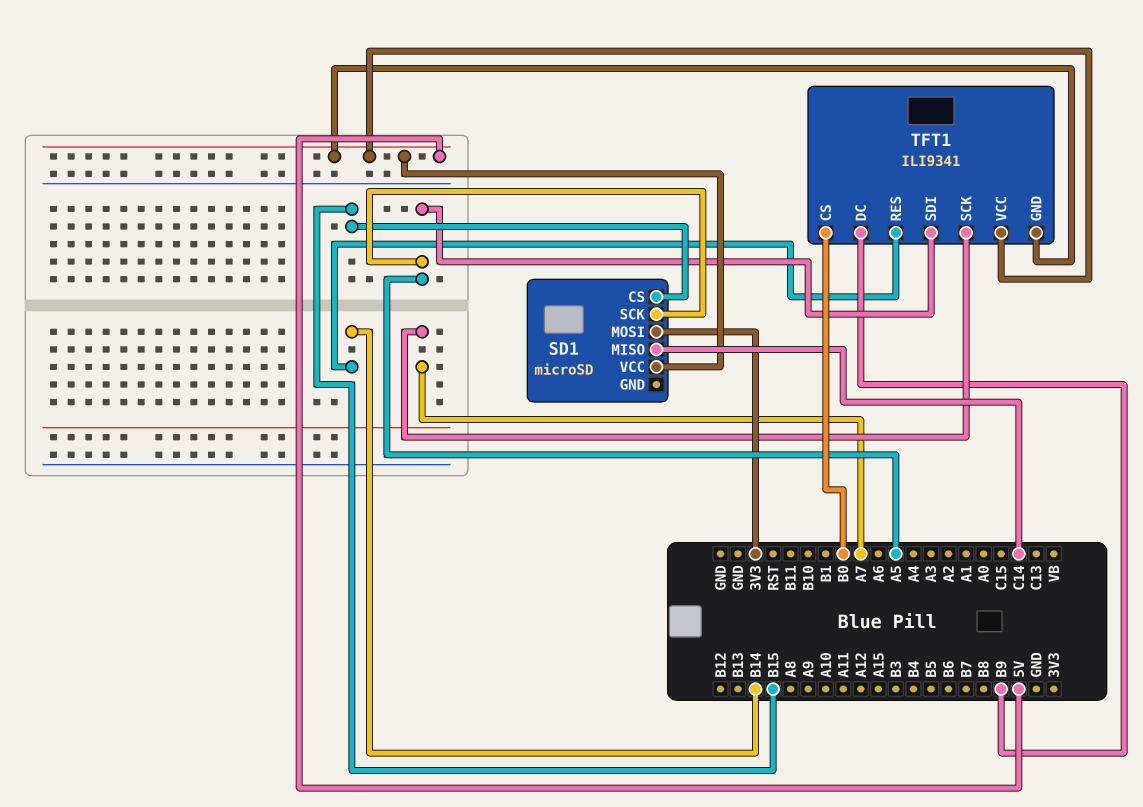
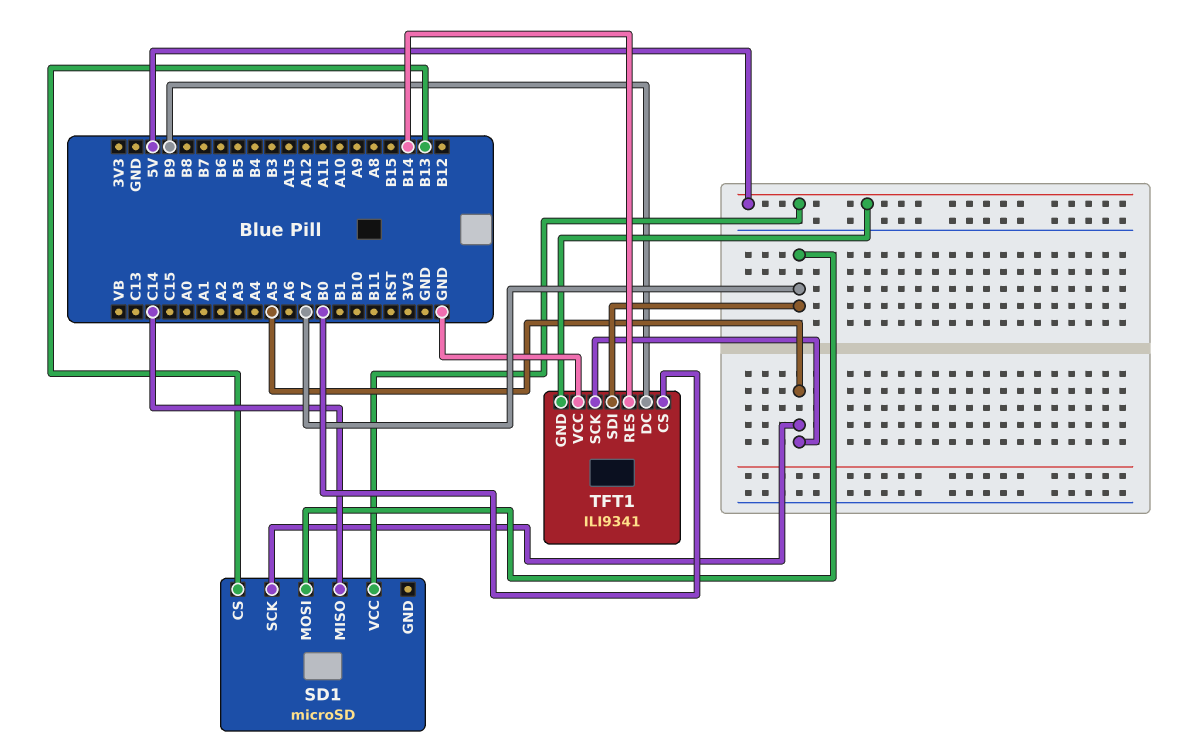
SD1 pin CS: B15 -> B13
SD1 pin MOSI: 3V3 -> A7
TFT1 pin SCK: A7 -> A5
TFT1 pin SDI: A5 -> A7
TFT1 pin VCC: 5V -> GND

